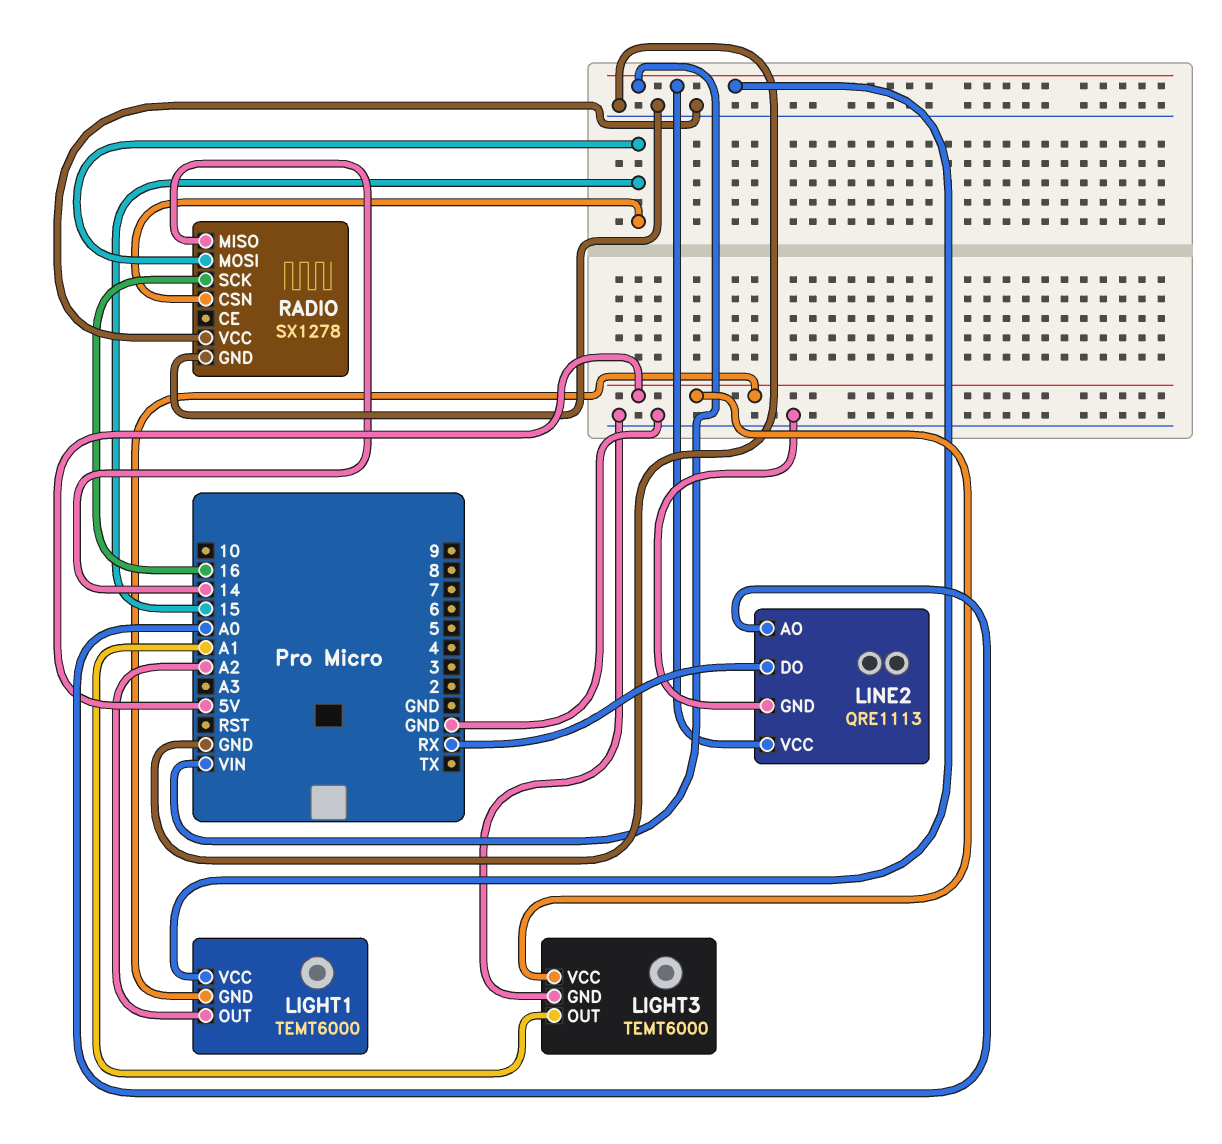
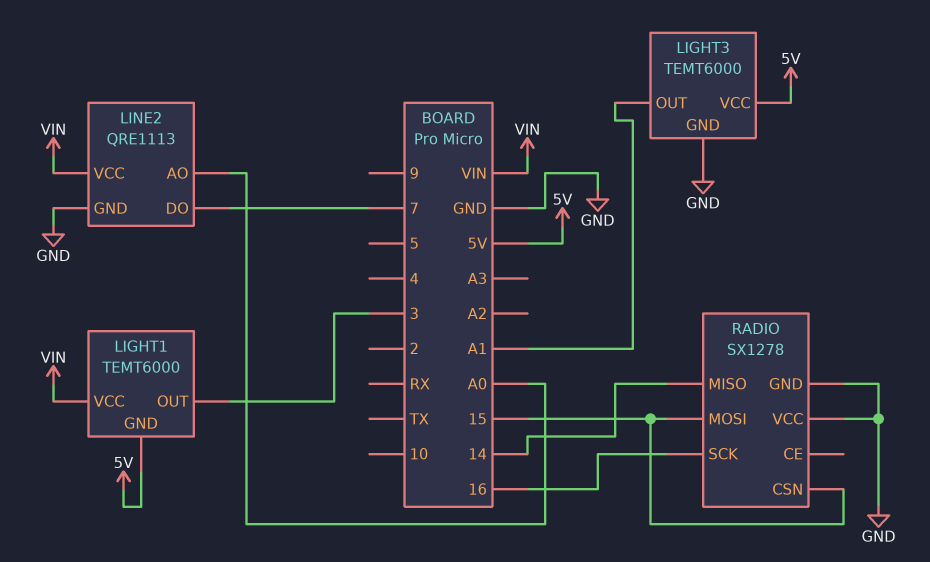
LIGHT1 pin OUT: A2 -> 3
LINE2 pin DO: RX -> 7

